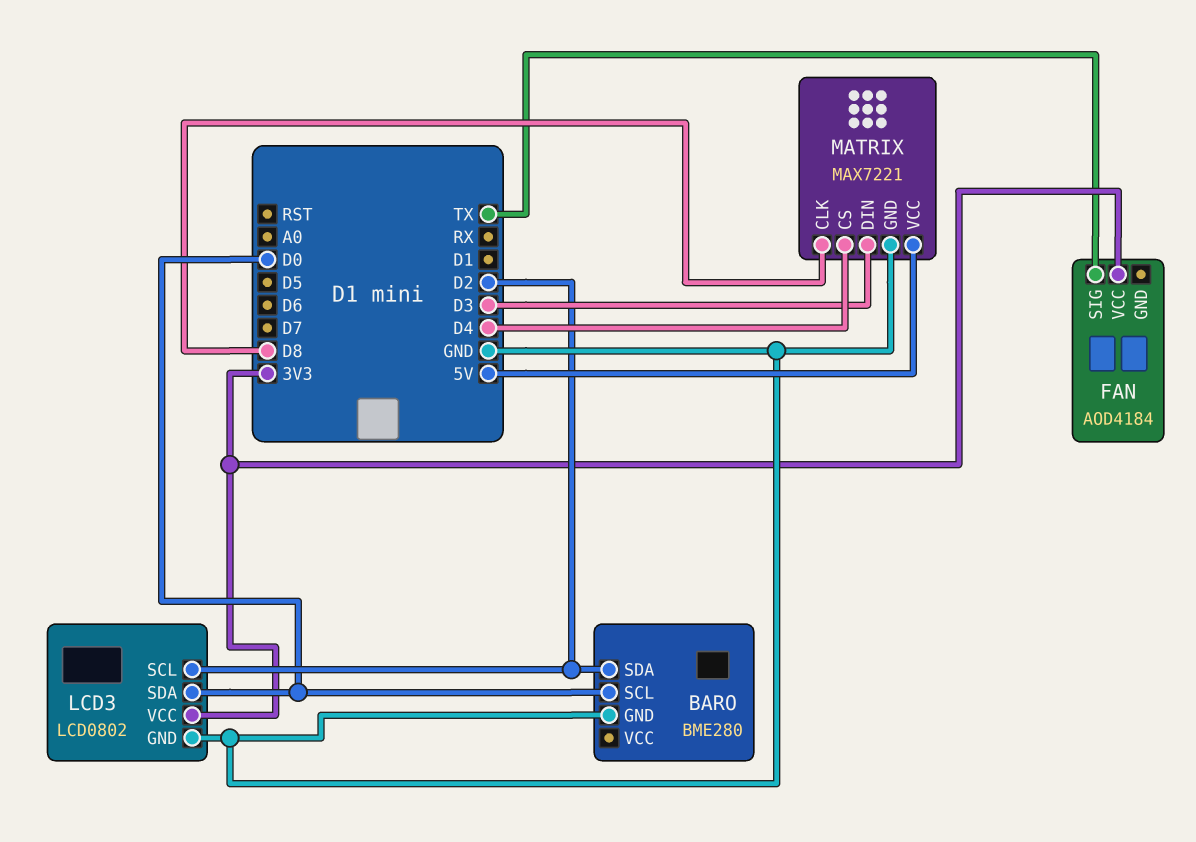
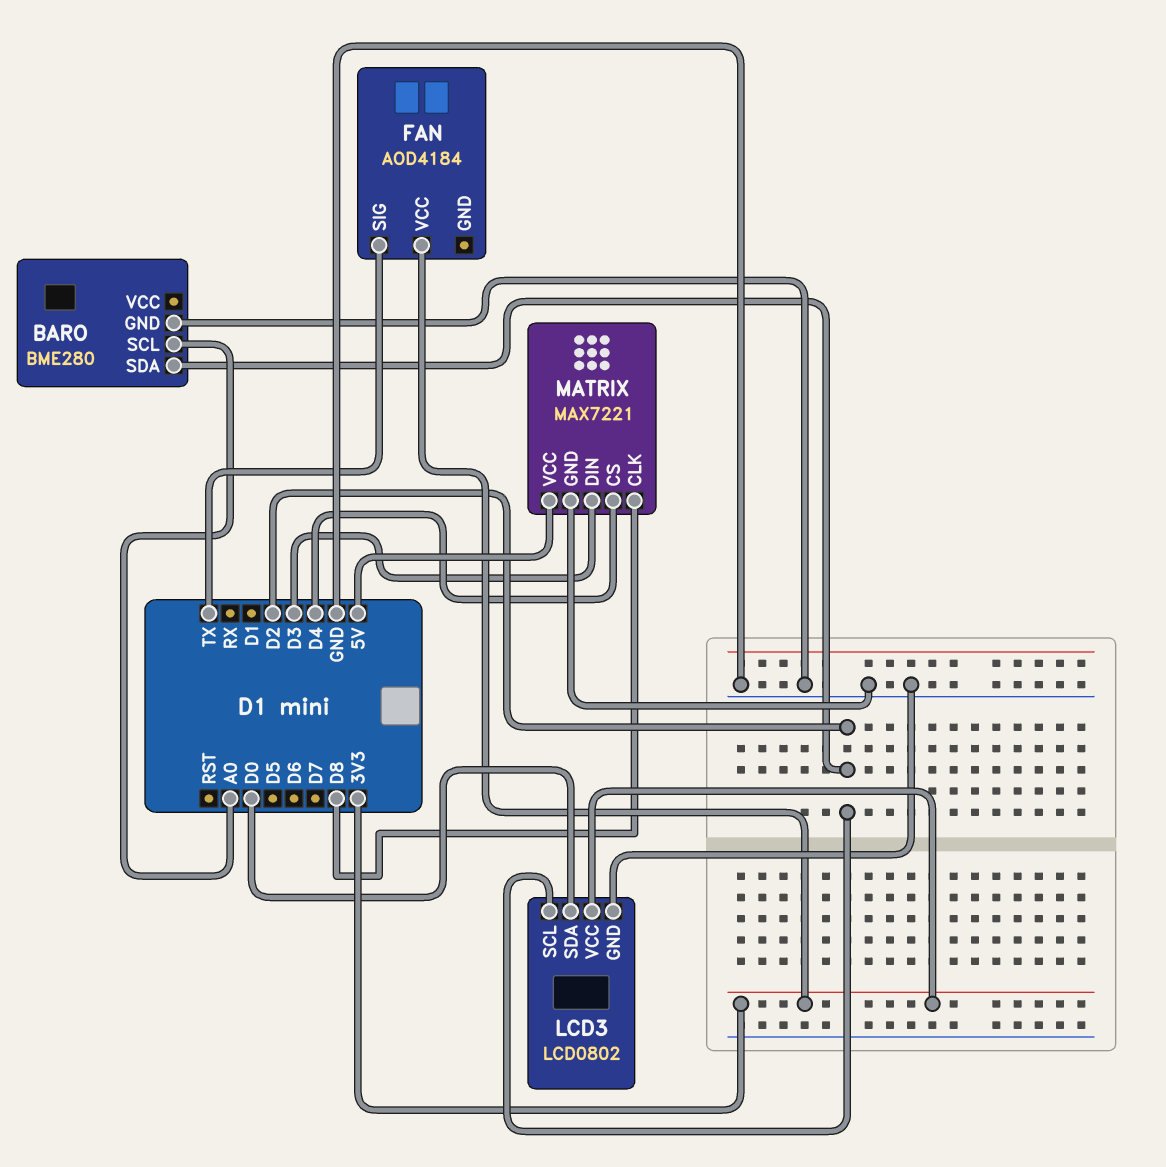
BARO pin SCL: D0 -> A0

